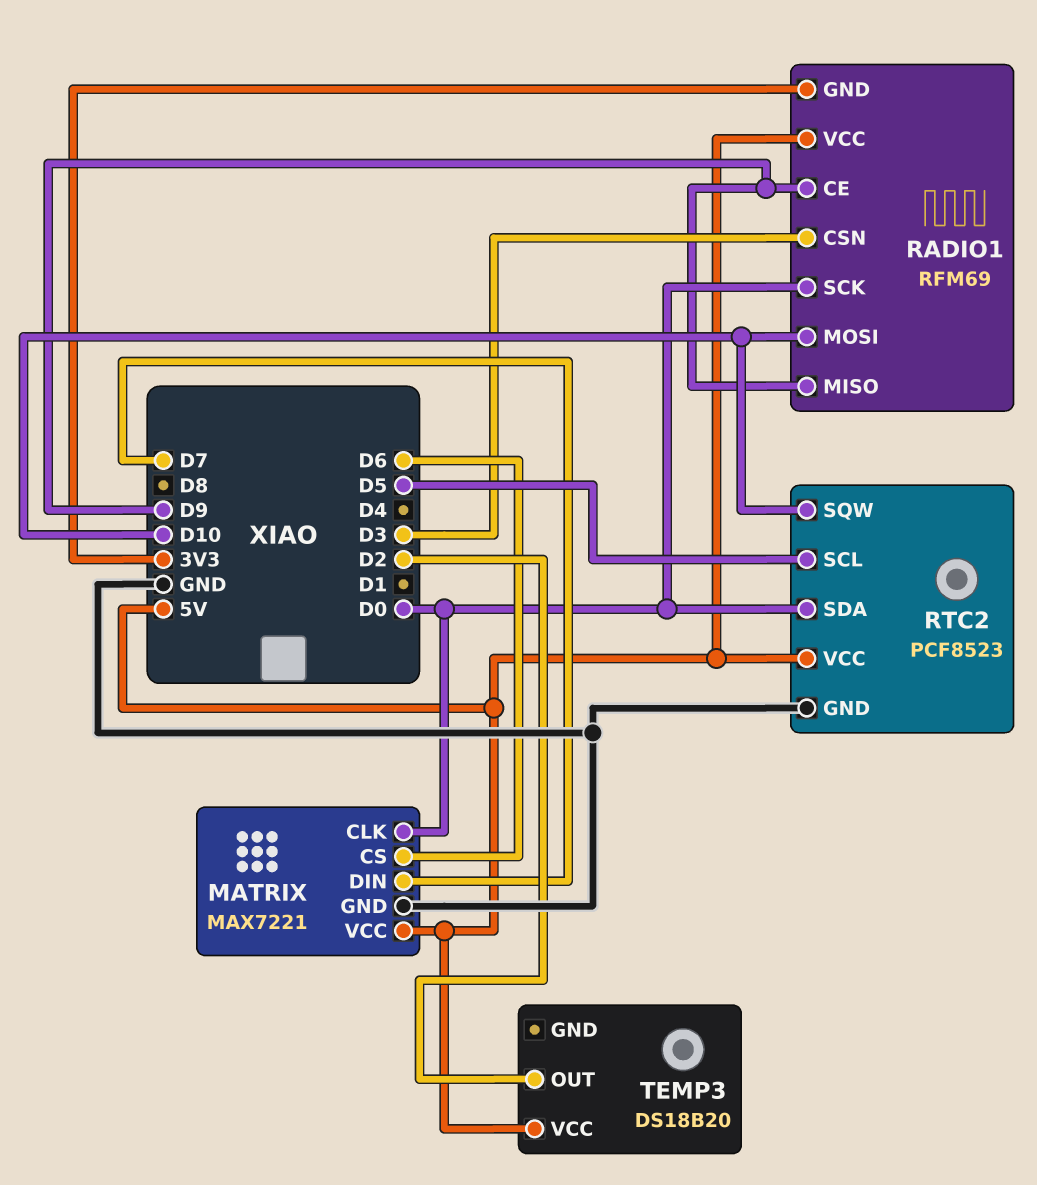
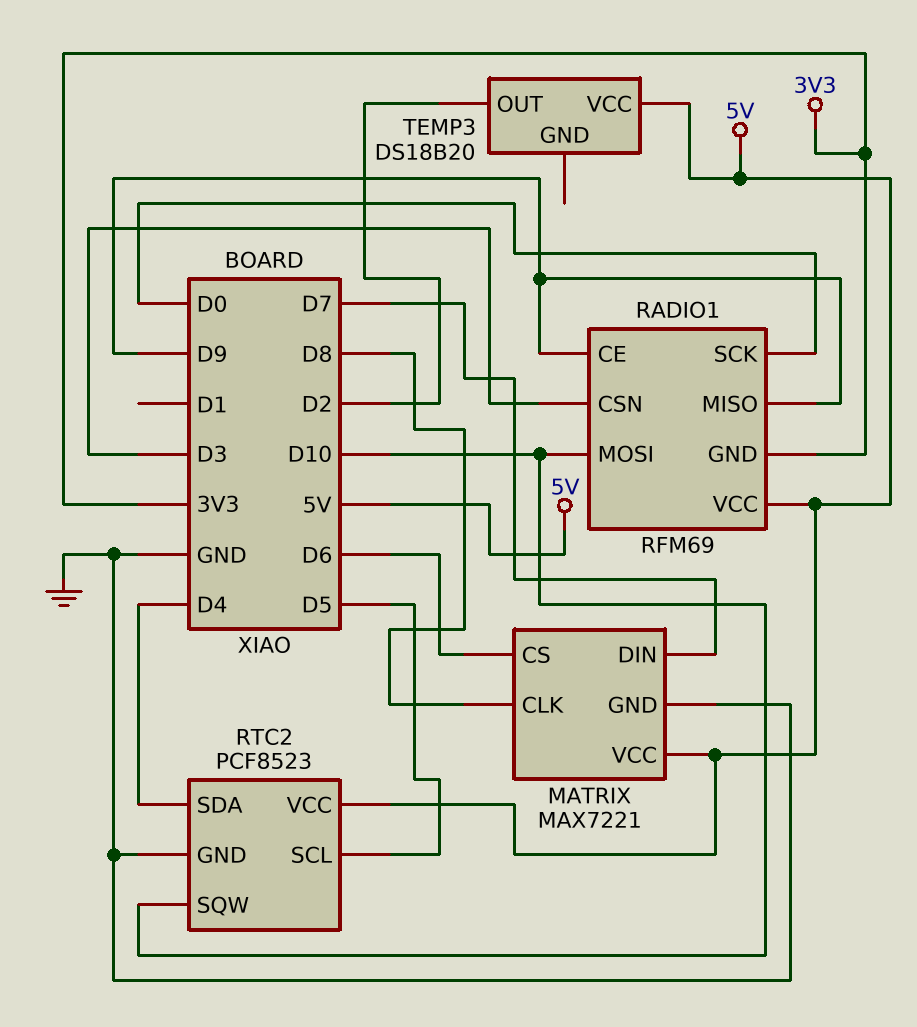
MATRIX pin CLK: D0 -> D8
RTC2 pin SDA: D0 -> D4

